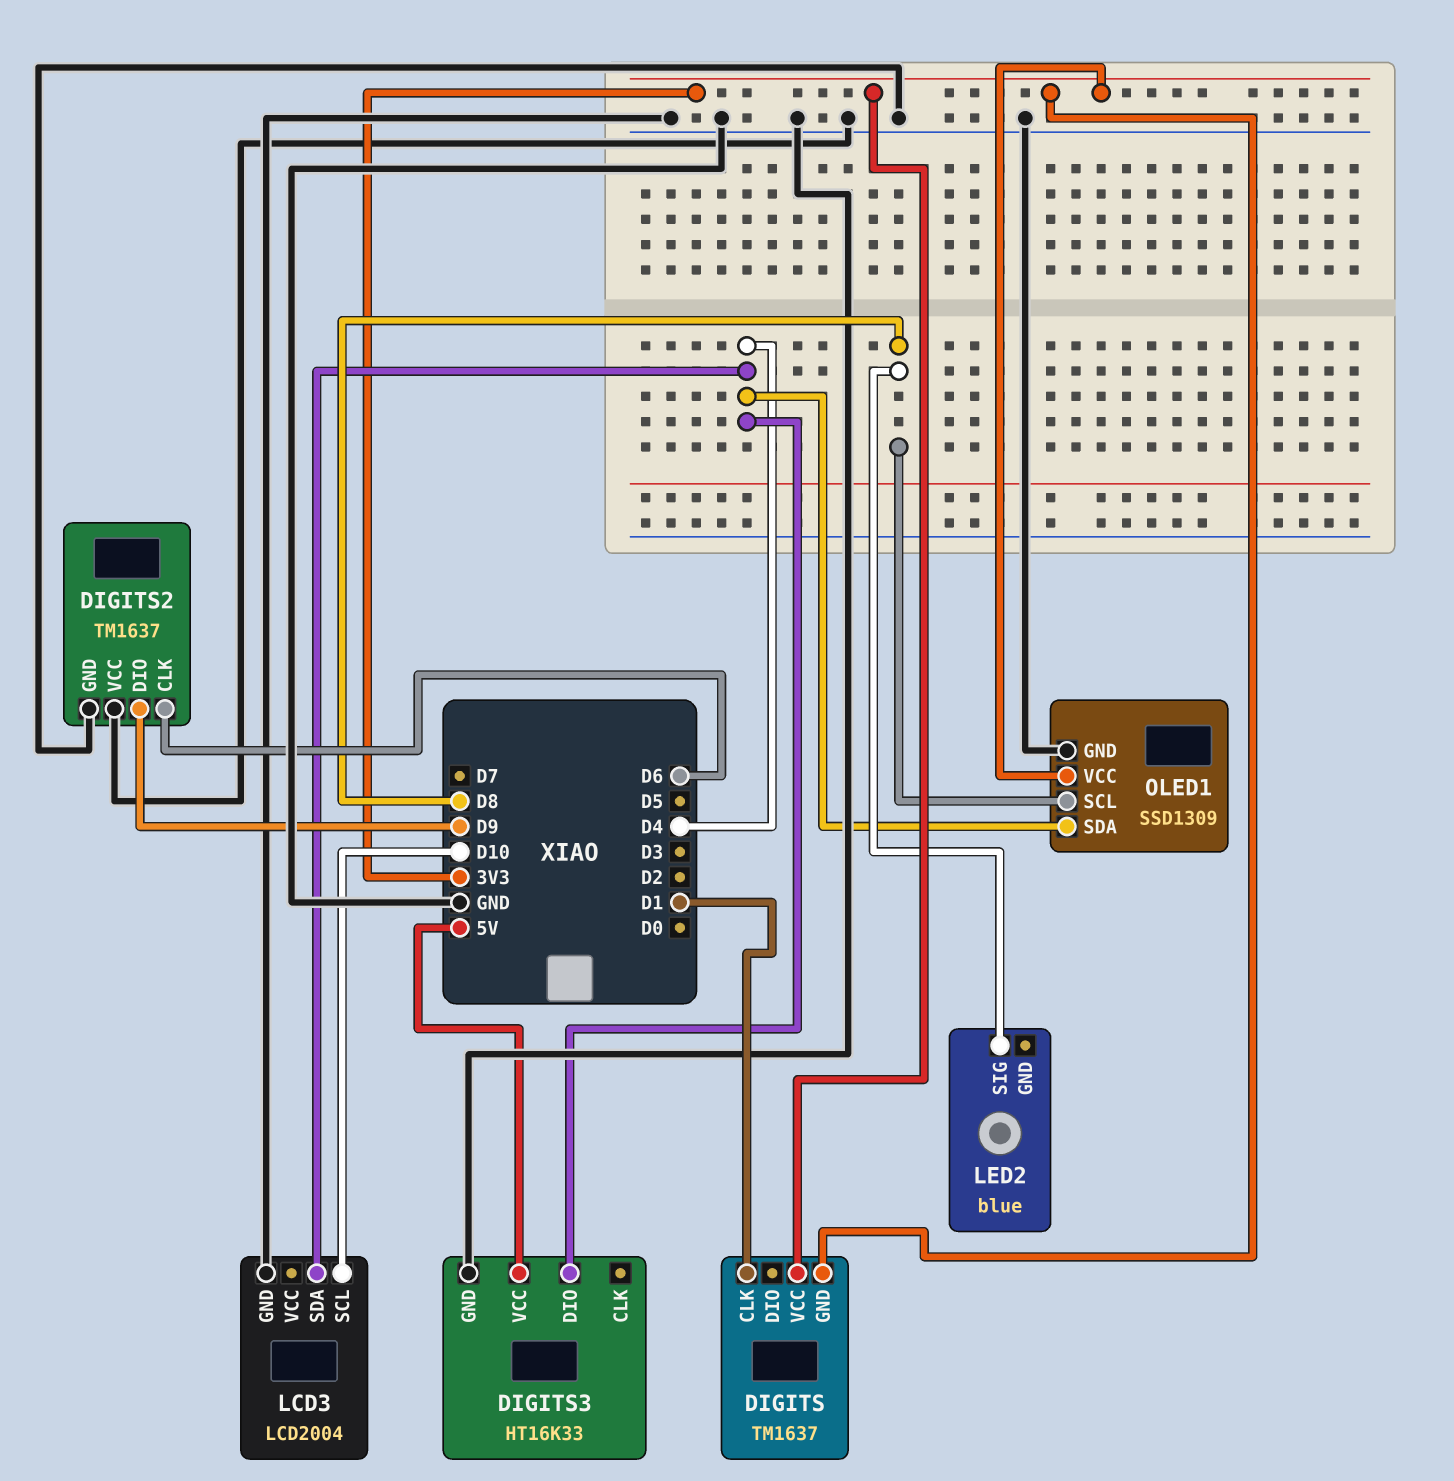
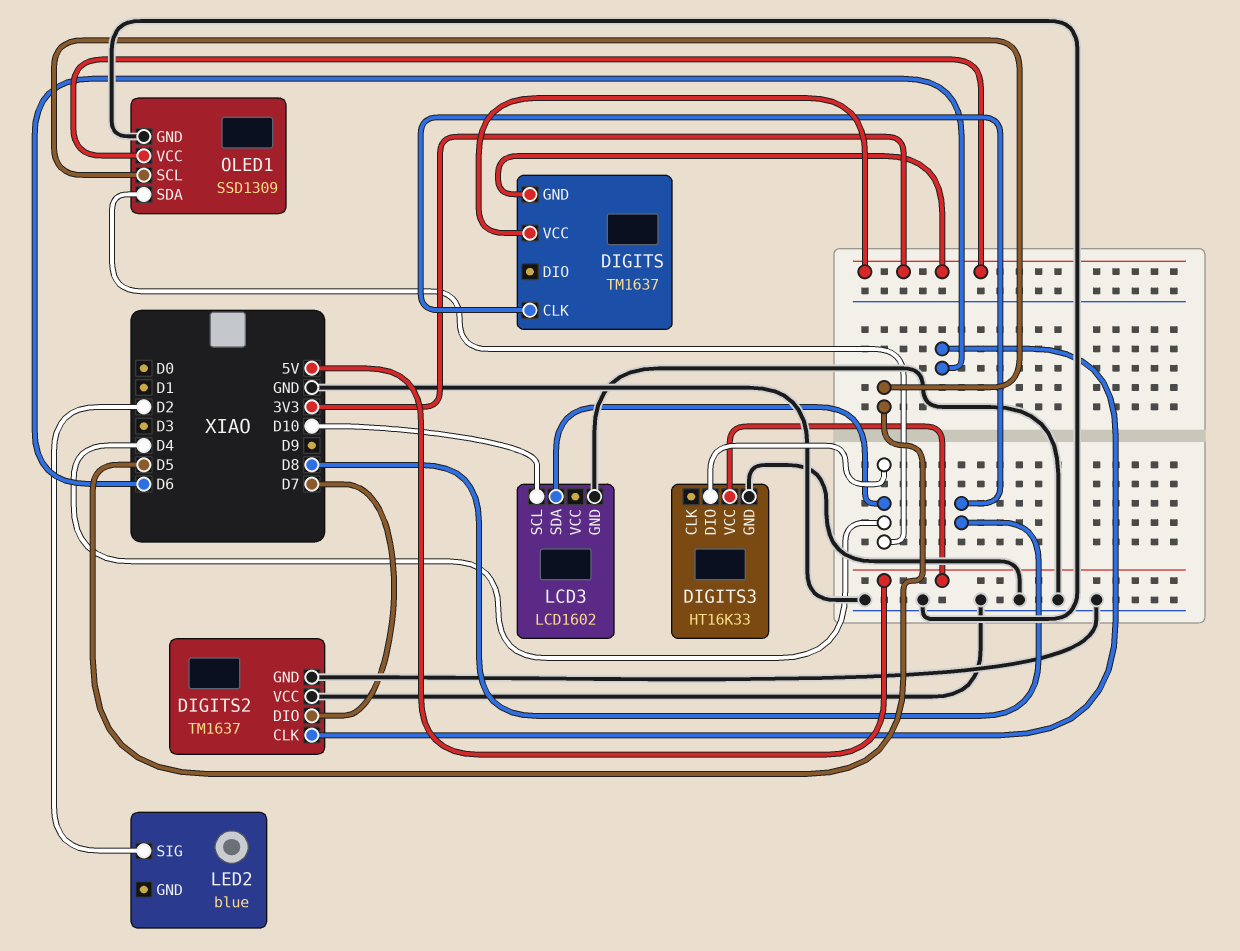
DIGITS pin CLK: D1 -> D8
DIGITS2 pin DIO: D9 -> D7
LCD3: LCD2004 -> LCD1602
LED2 pin SIG: D8 -> D2
OLED1 pin SCL: D8 -> D5

